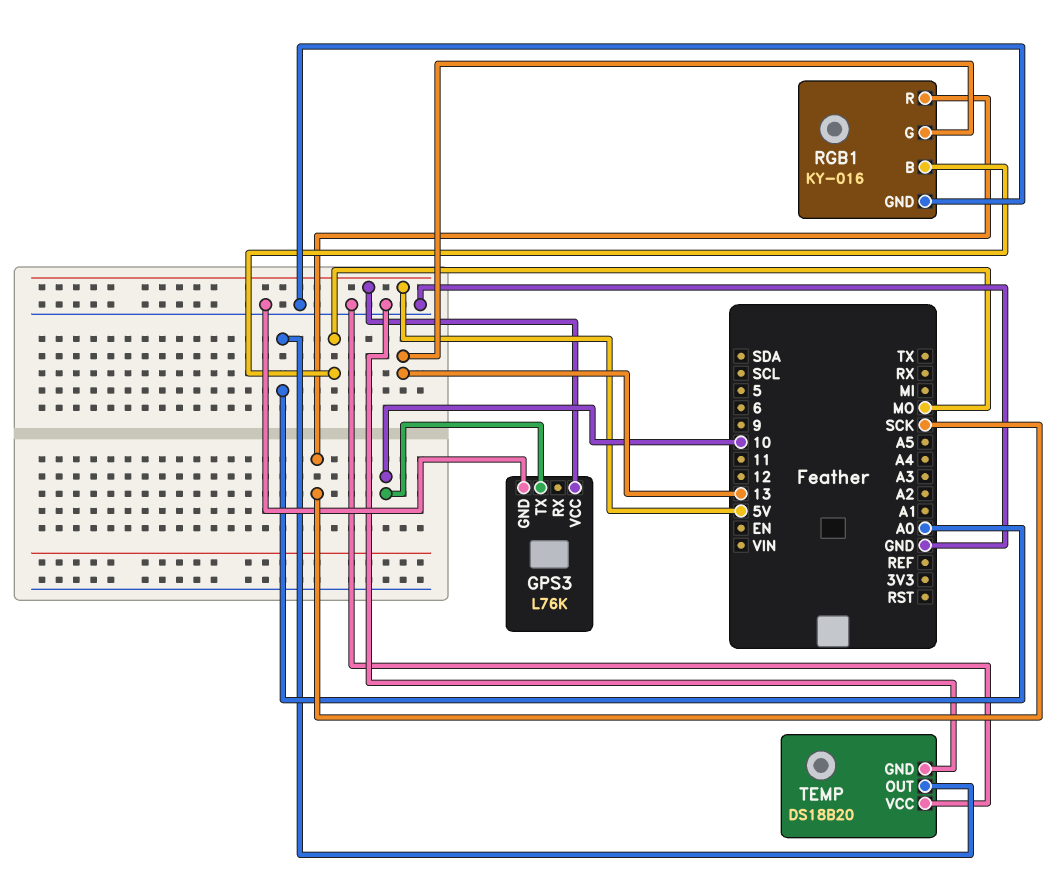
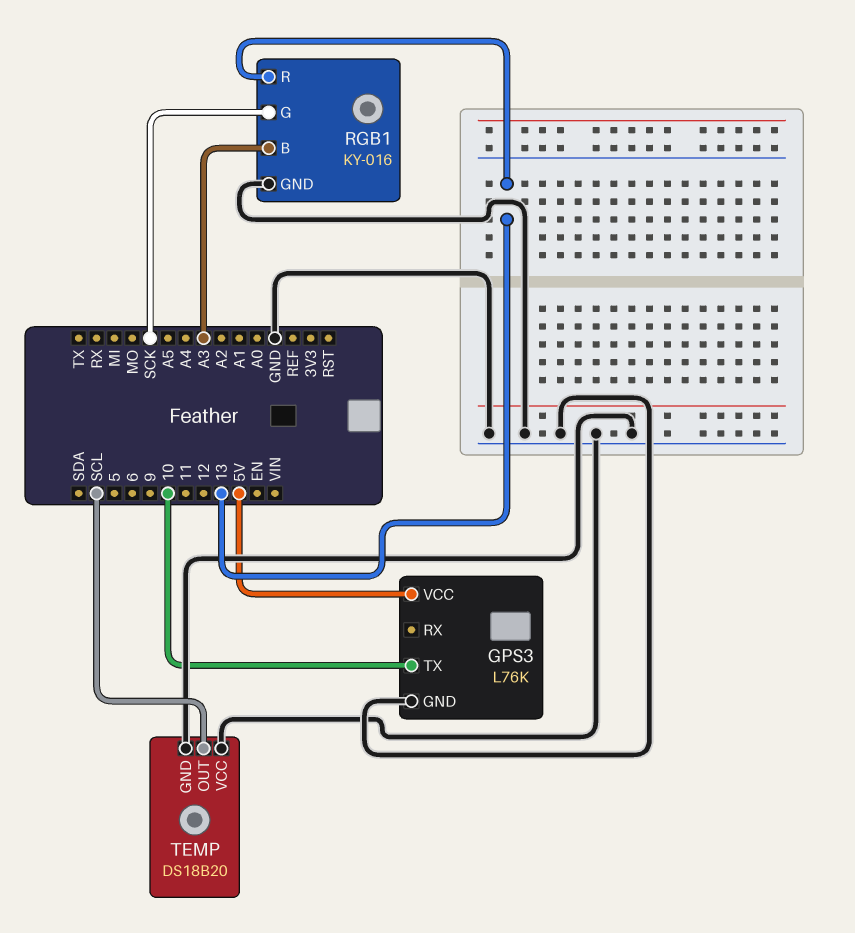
RGB1 pin B: MO -> A3
RGB1 pin G: 13 -> SCK
RGB1 pin R: SCK -> 13
TEMP pin OUT: A0 -> SCL

